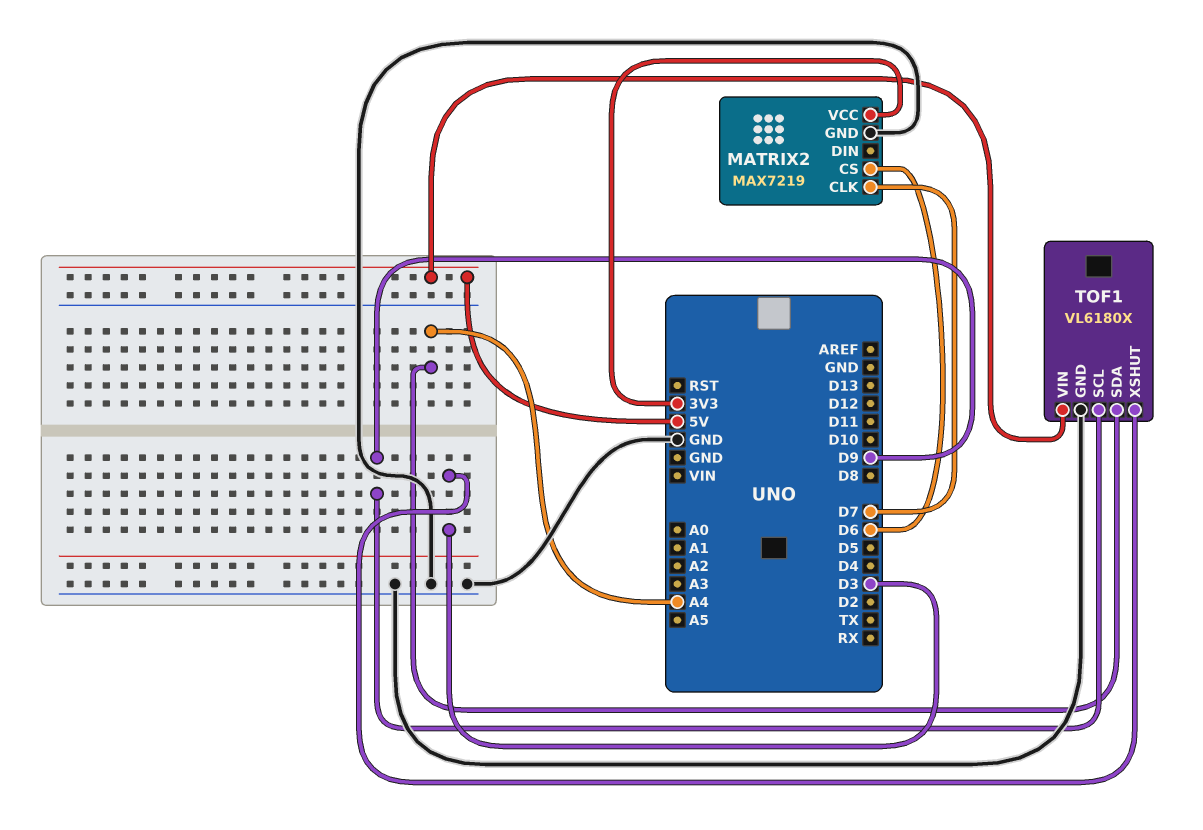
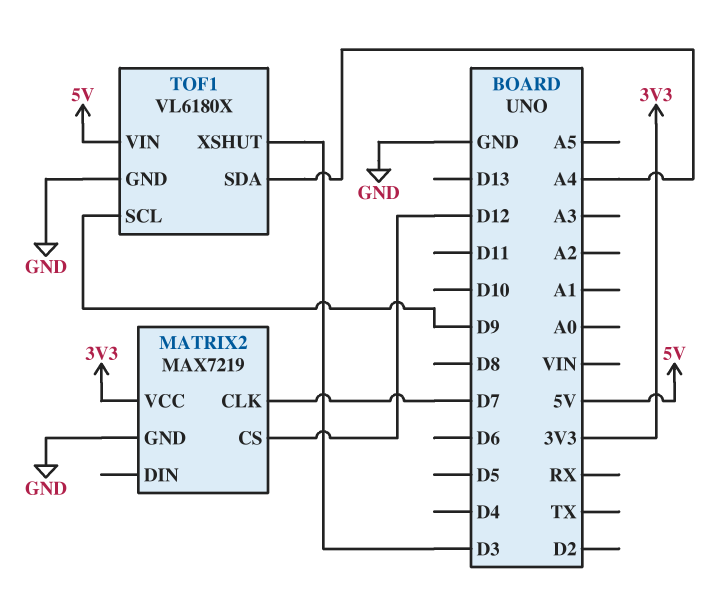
MATRIX2 pin CS: D6 -> D12

